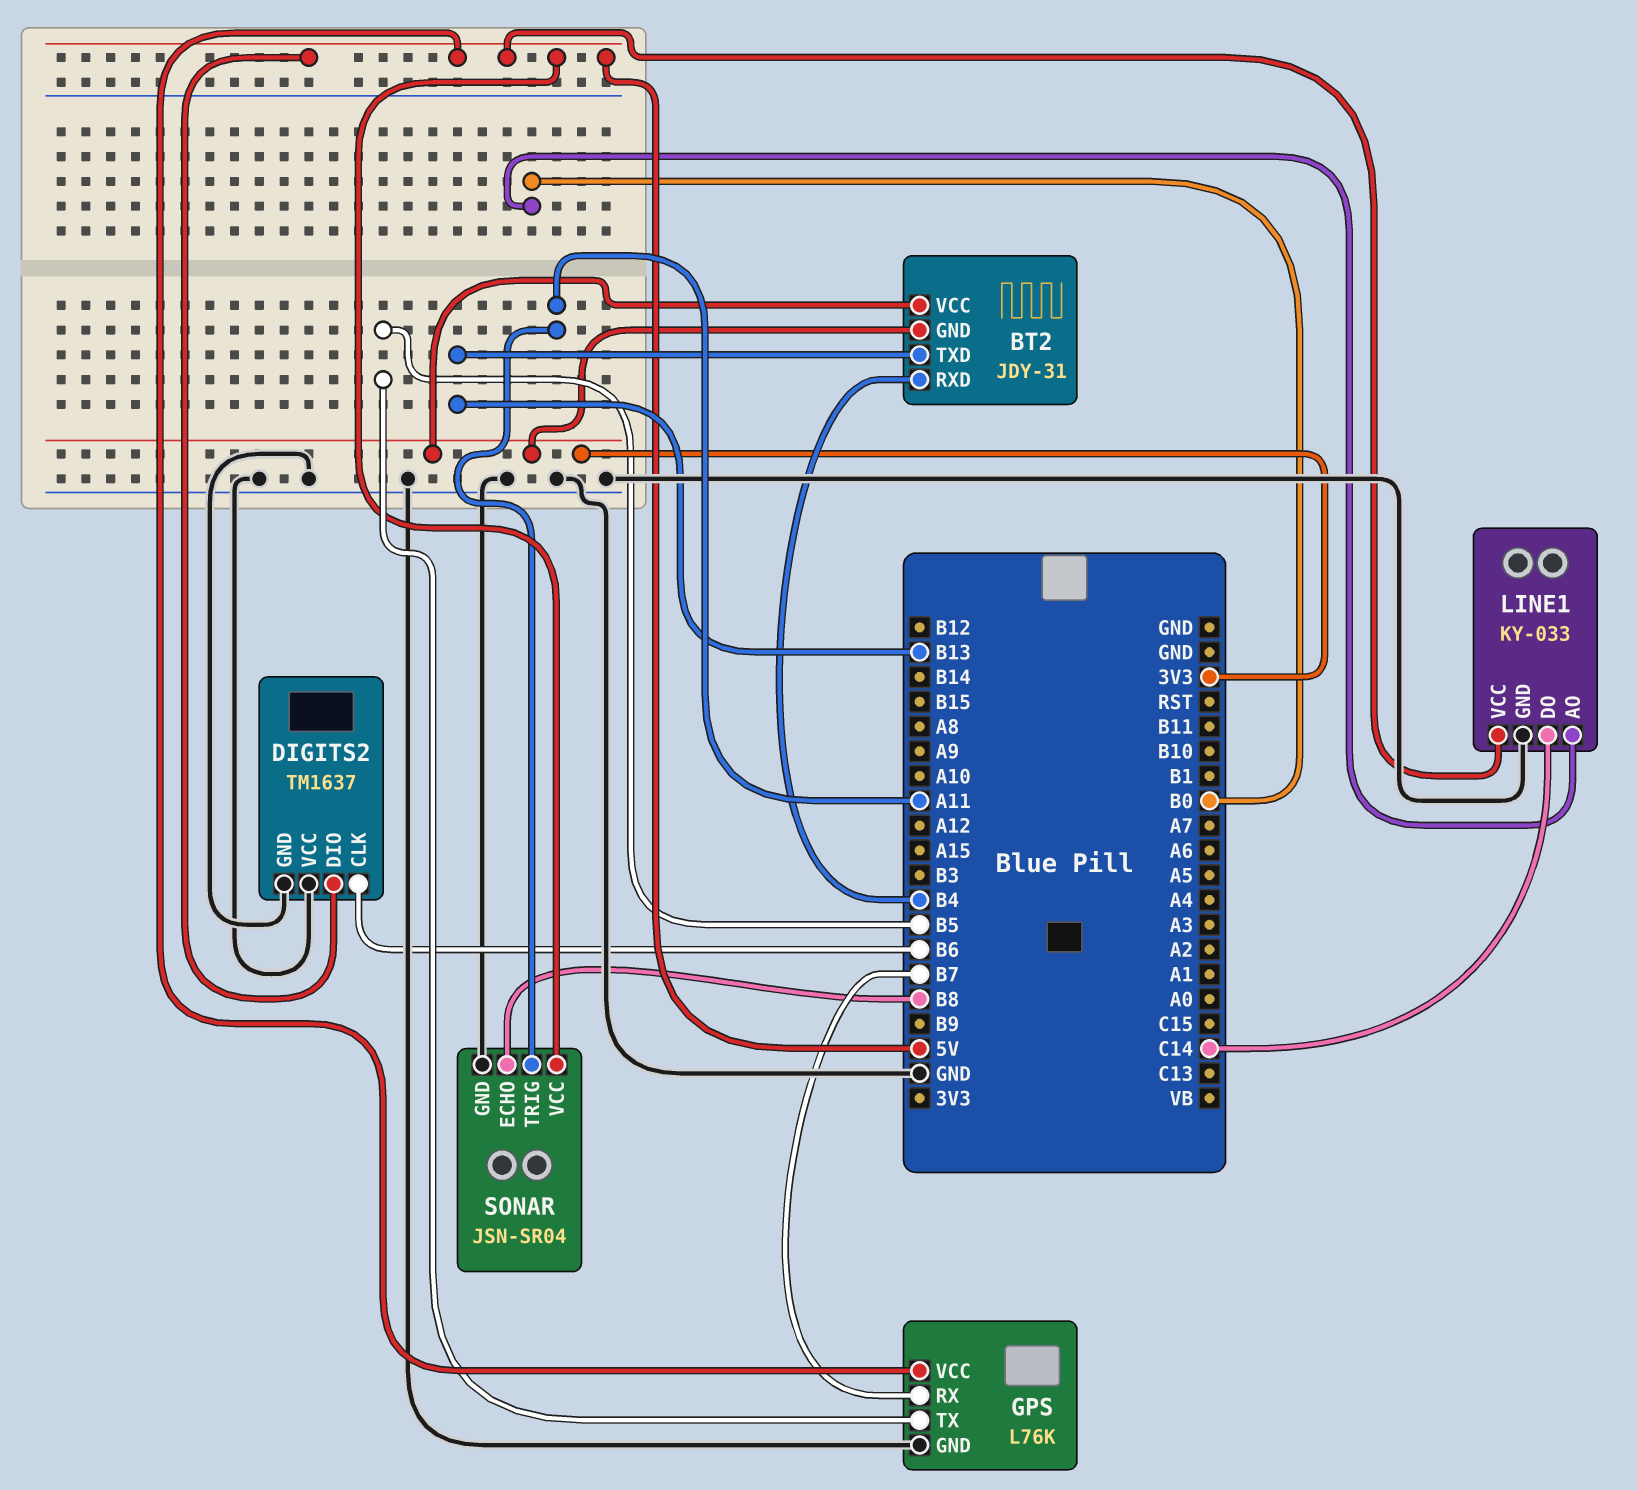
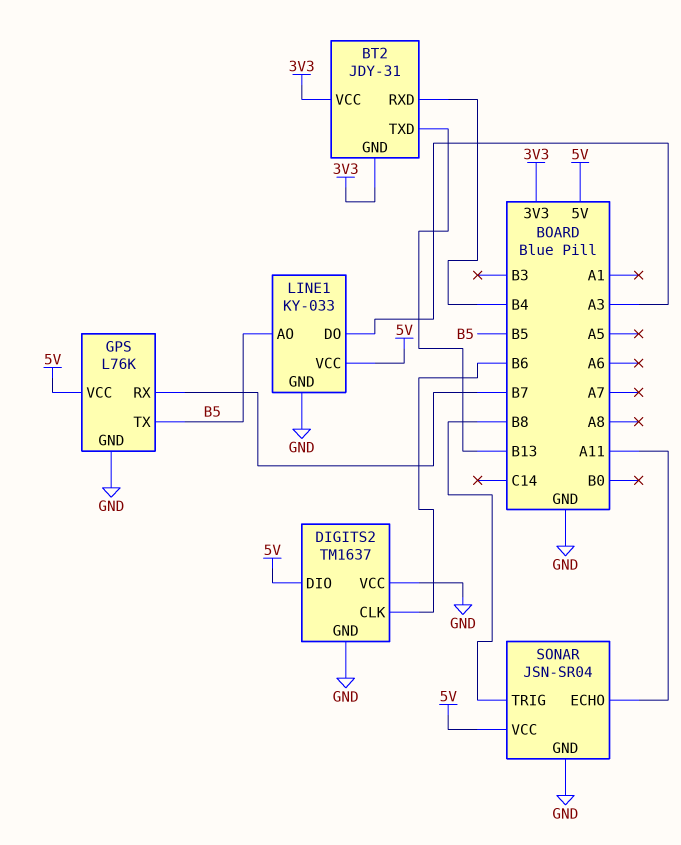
LINE1 pin AO: B0 -> B5
LINE1 pin DO: C14 -> A3
SONAR pin ECHO: B8 -> A11
SONAR pin TRIG: A11 -> B8

